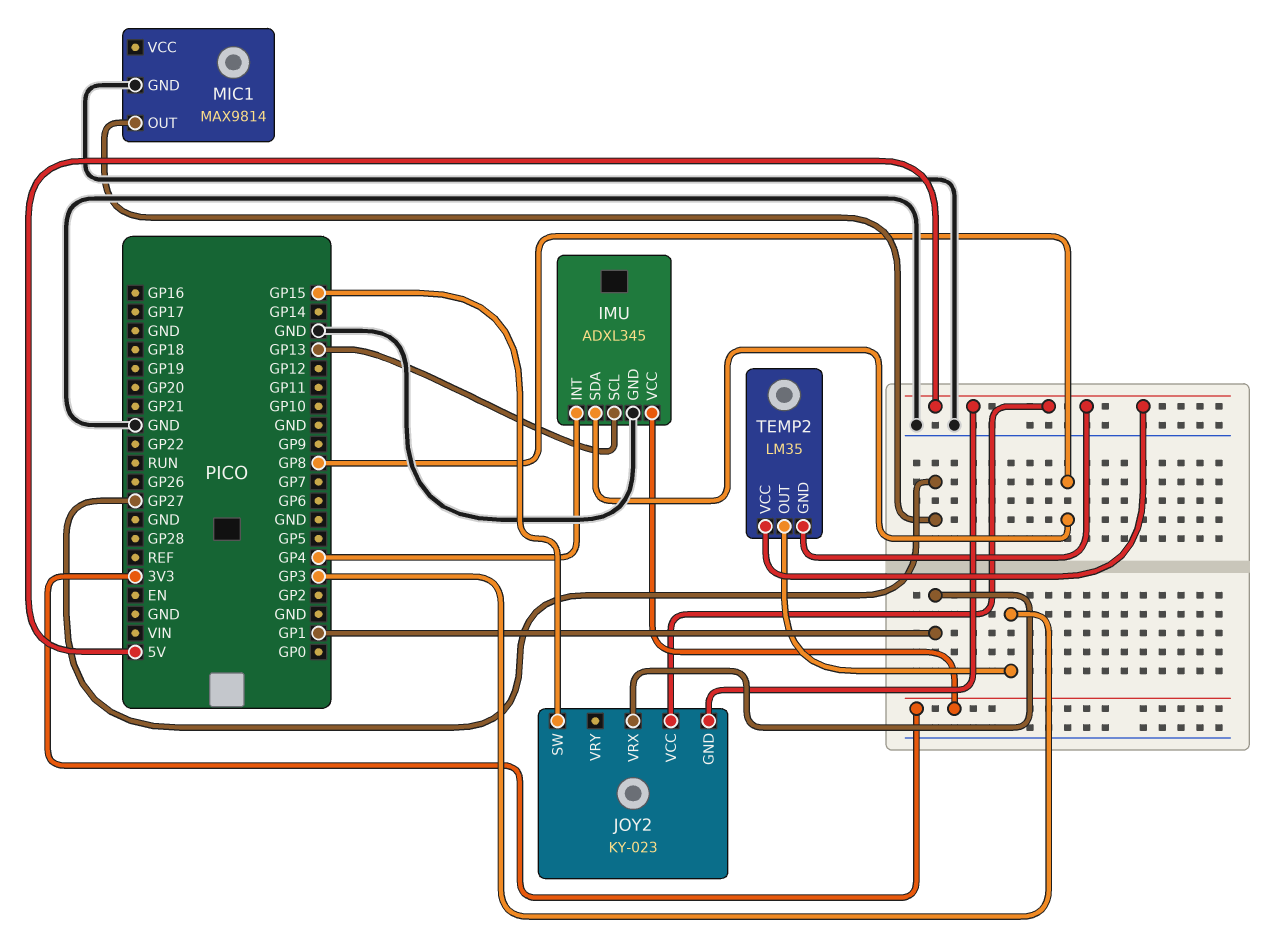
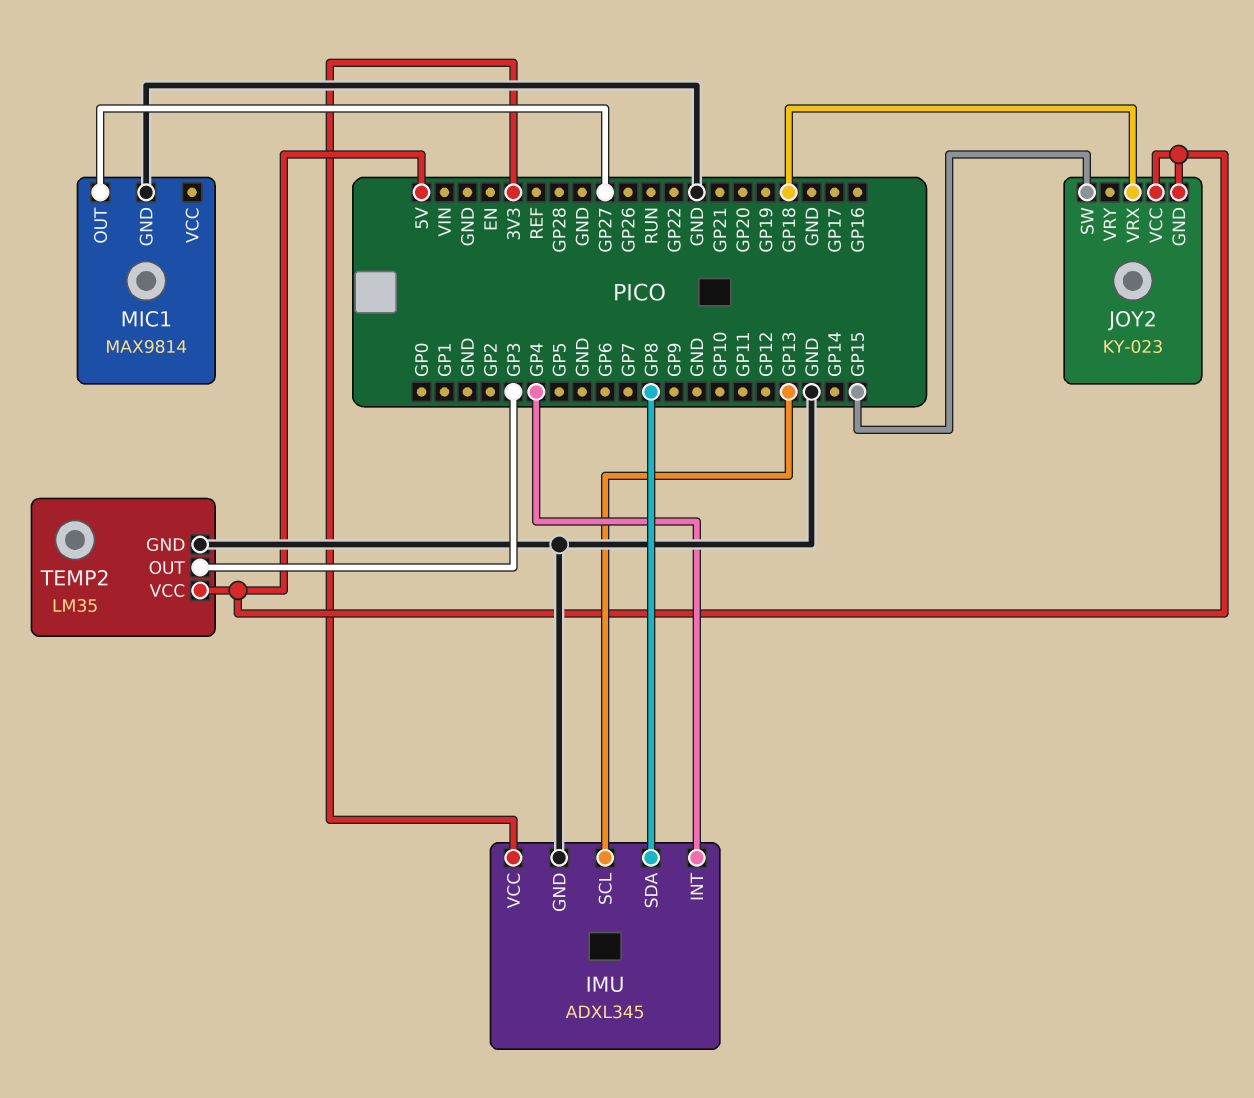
JOY2 pin VRX: GP1 -> GP18
TEMP2 pin GND: 5V -> GND

